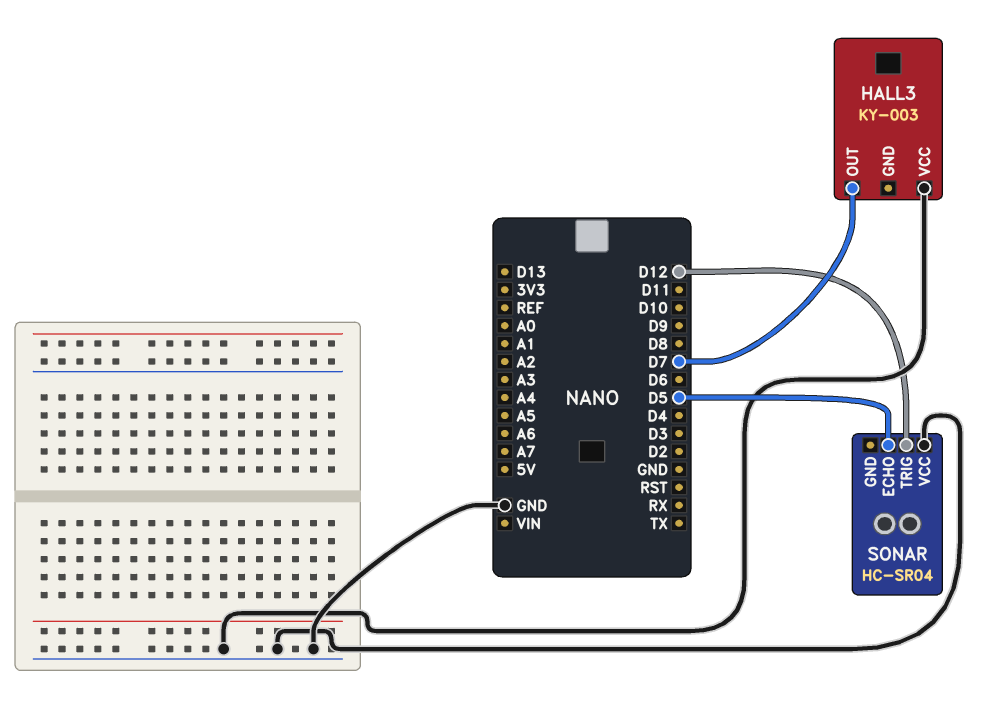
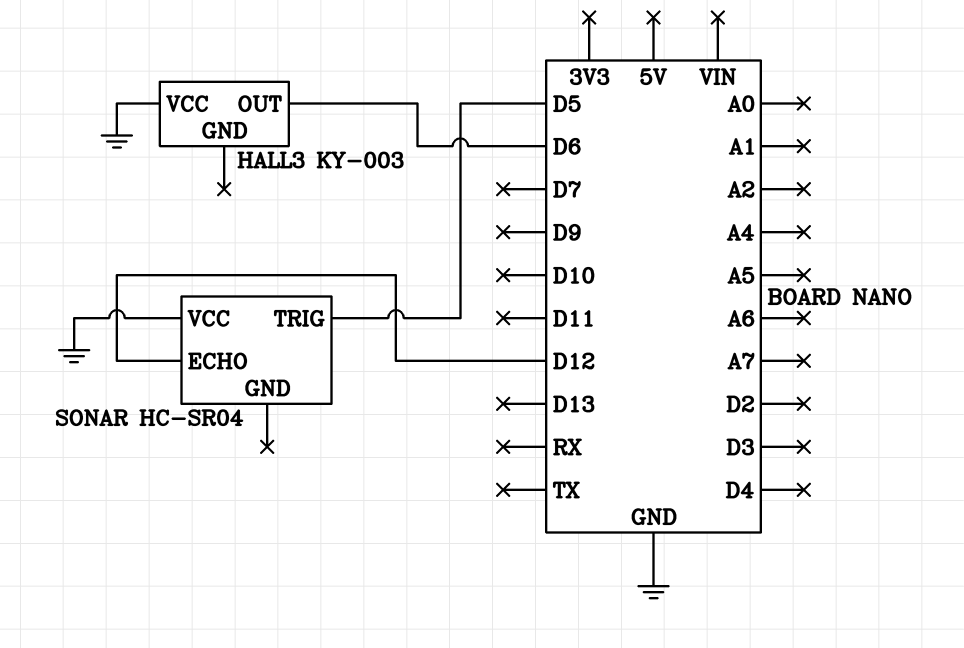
HALL3 pin OUT: D7 -> D6
SONAR pin ECHO: D5 -> D12
SONAR pin TRIG: D12 -> D5

